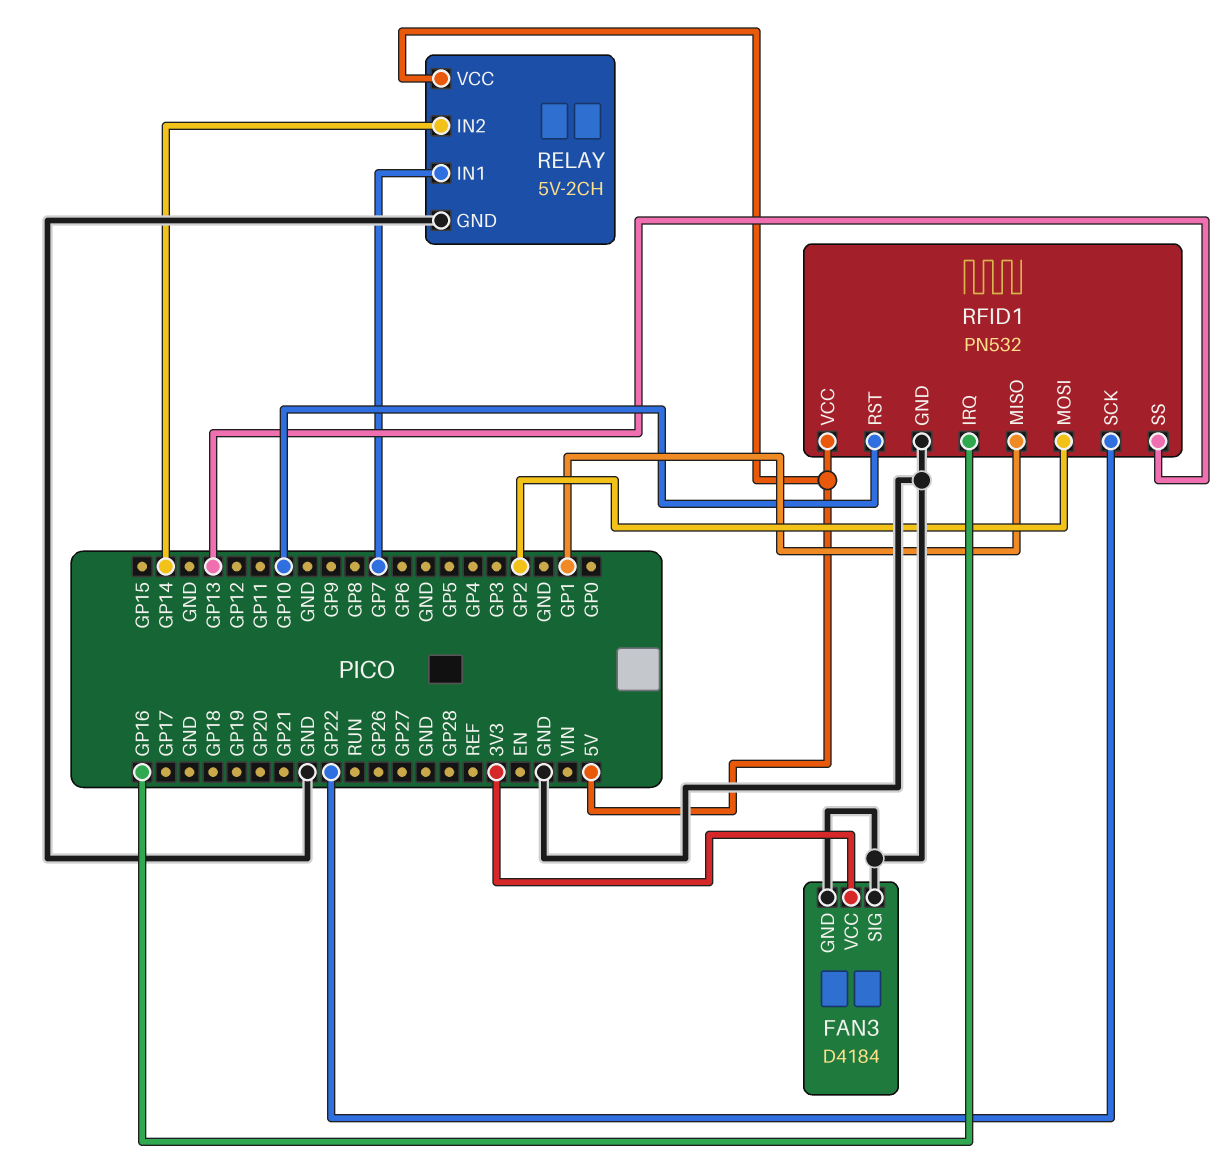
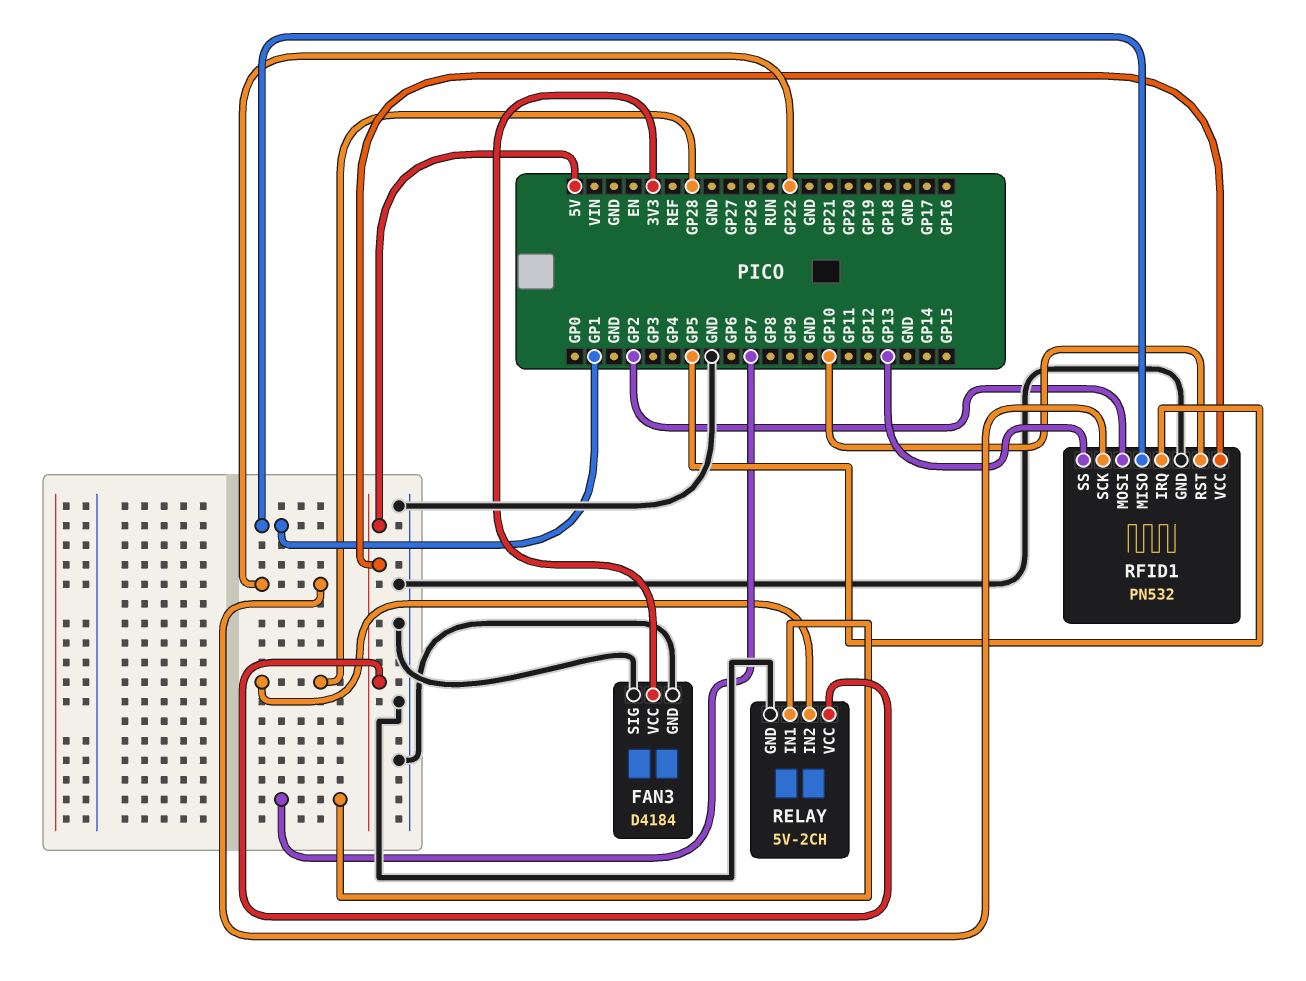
RELAY pin IN2: GP14 -> GP28
RFID1 pin IRQ: GP16 -> GP5

